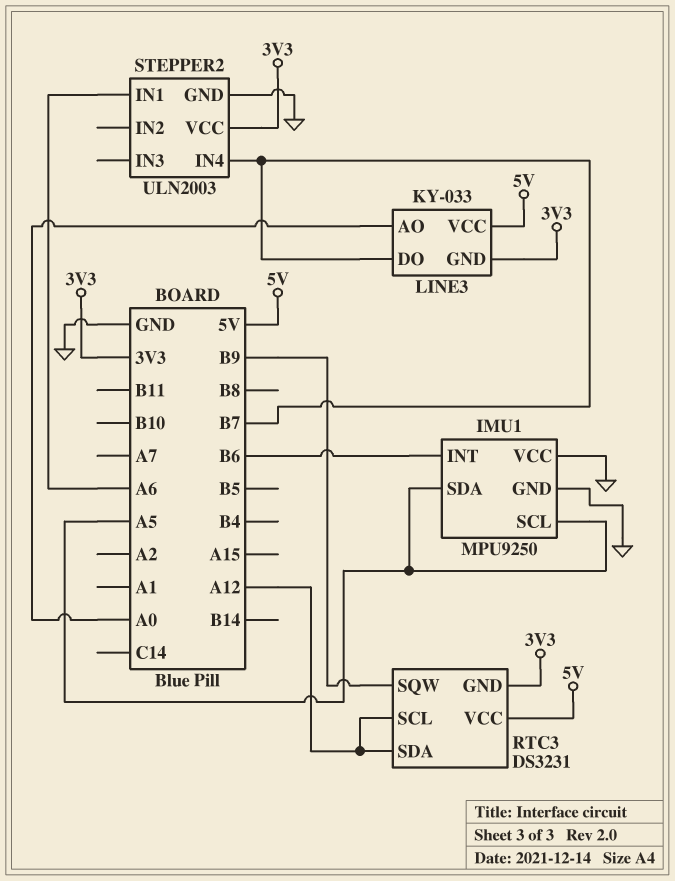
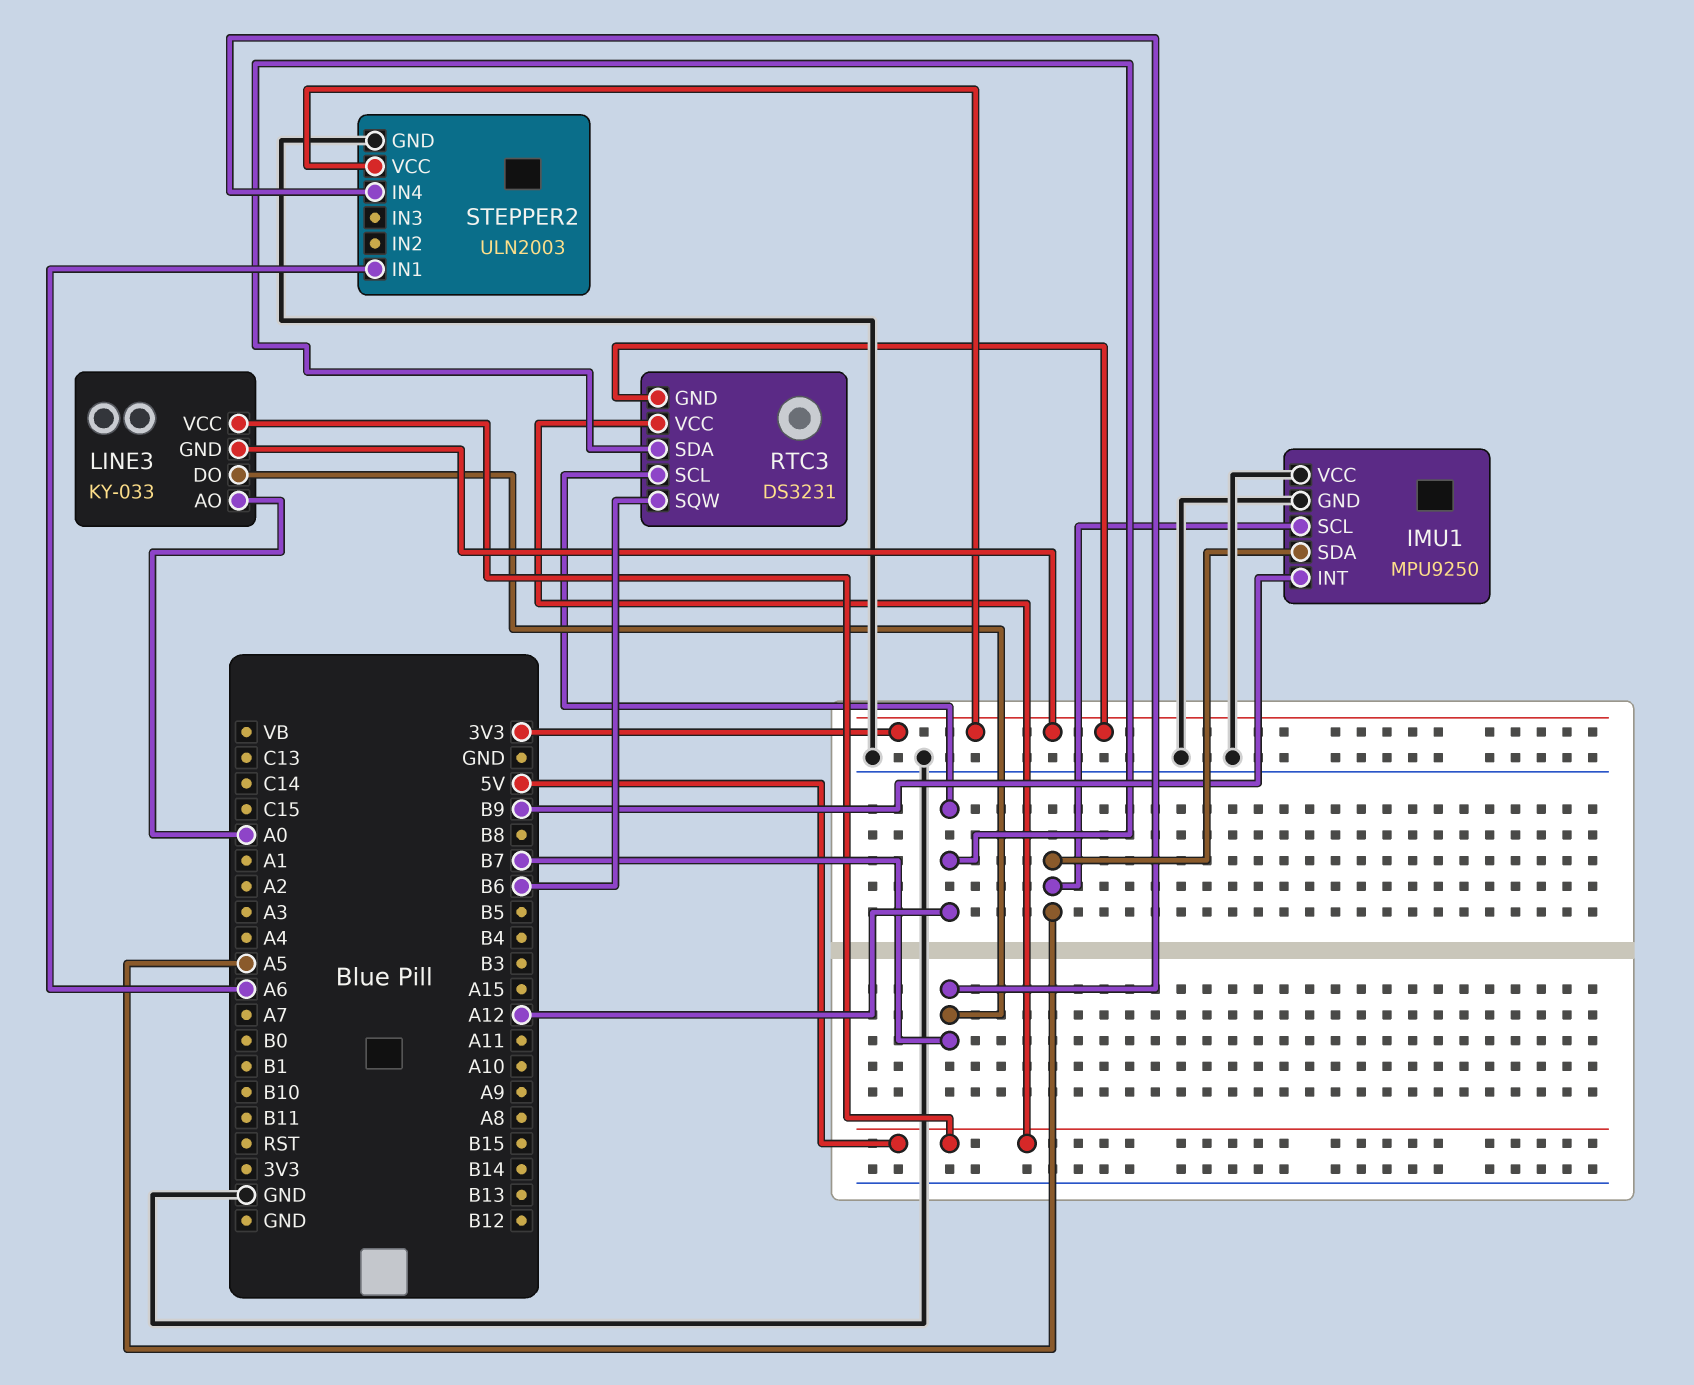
IMU1 pin INT: B6 -> B9
RTC3 pin SQW: B9 -> B6

